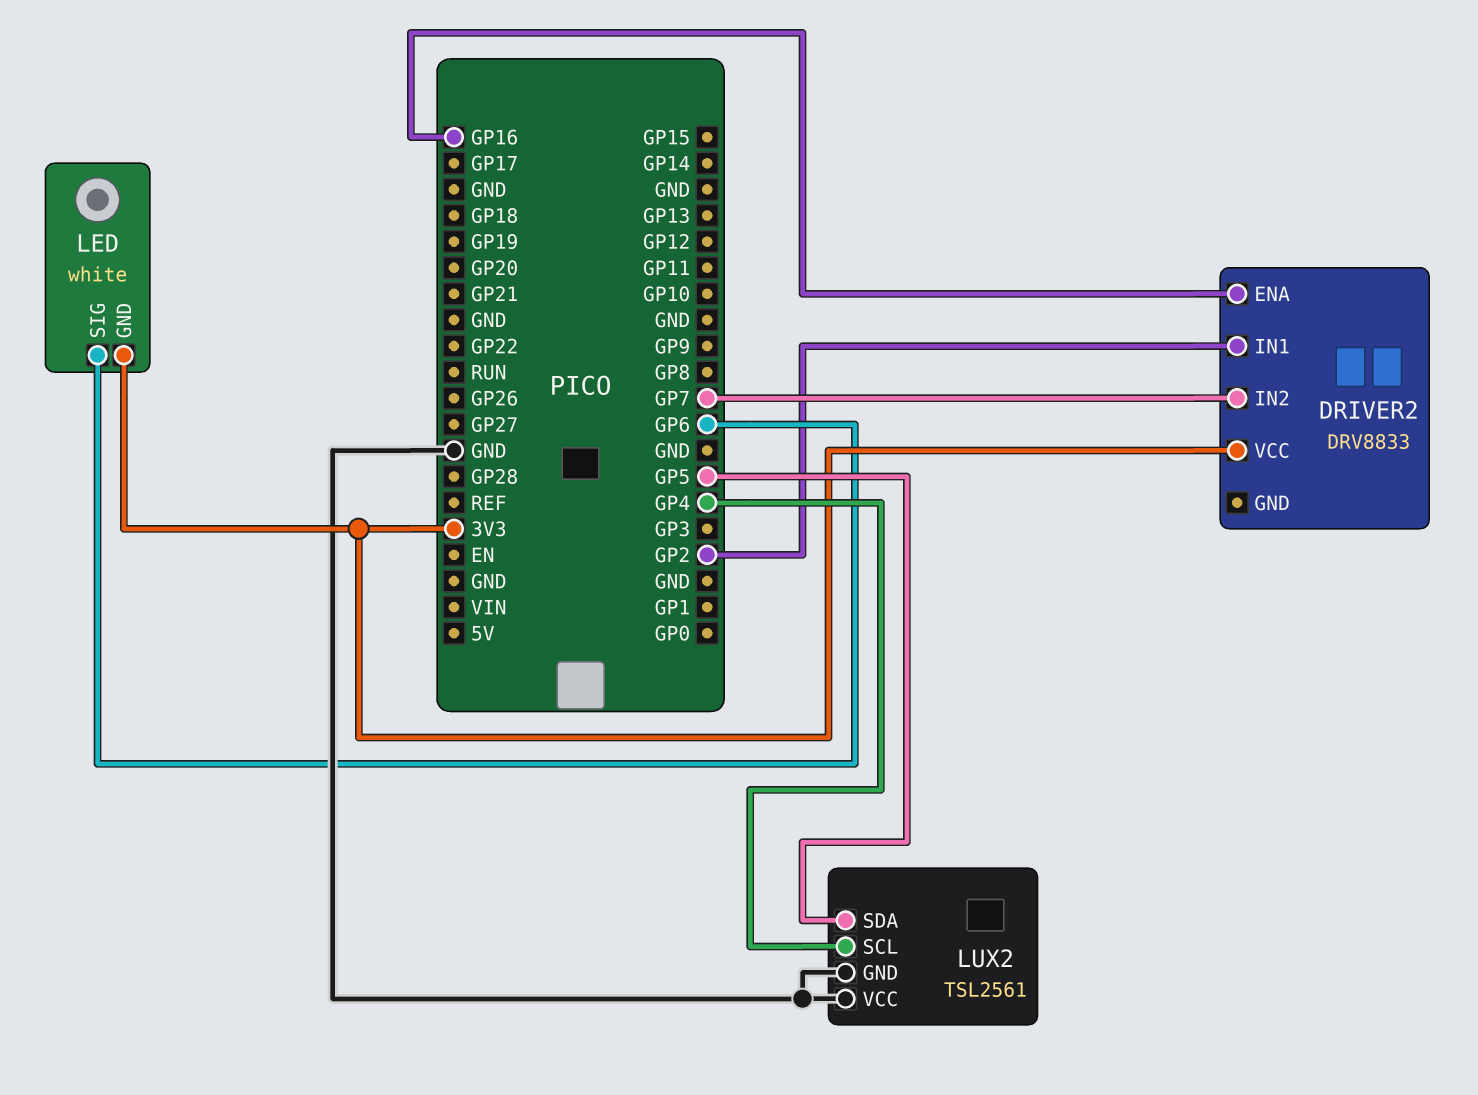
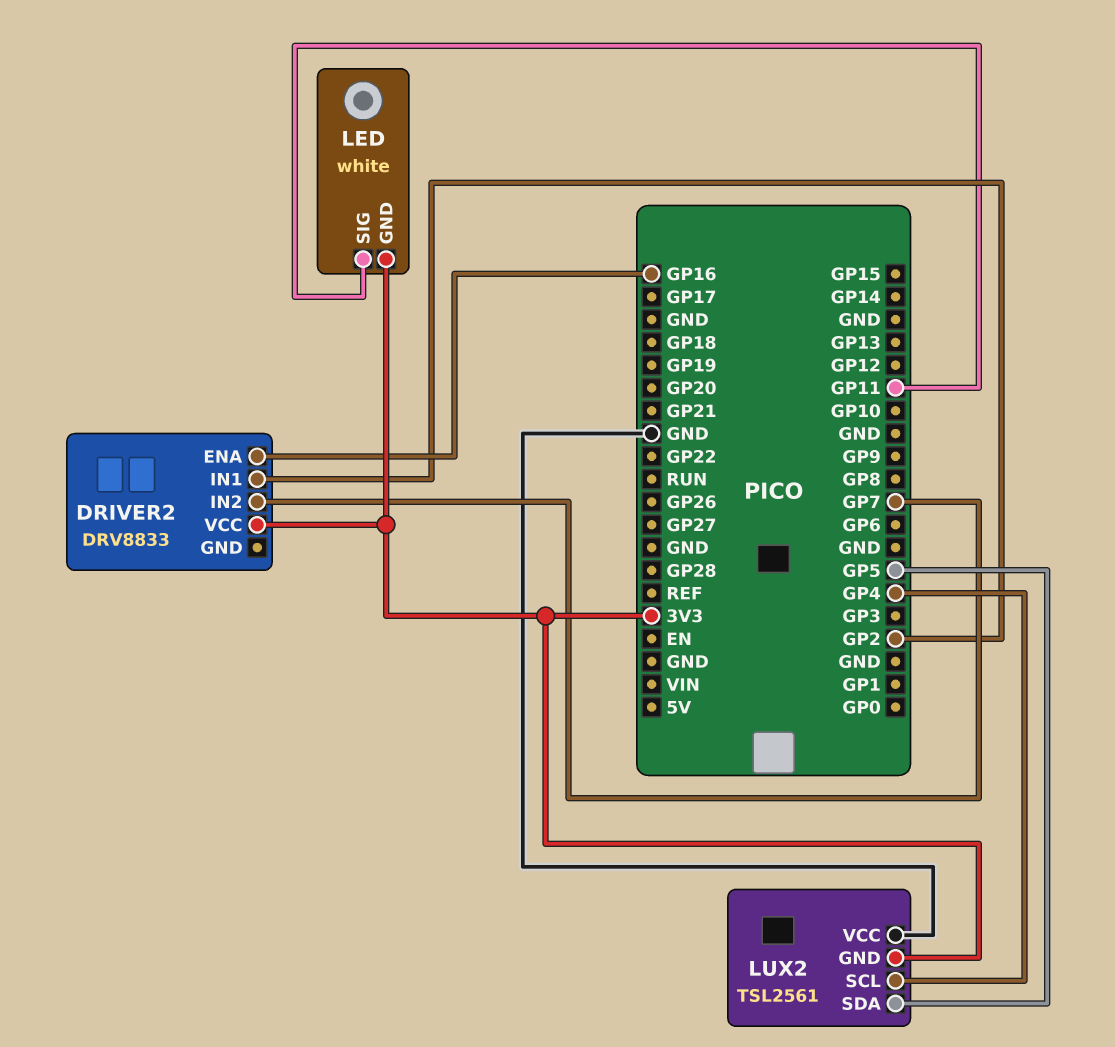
LED pin SIG: GP6 -> GP11
LUX2 pin GND: GND -> 3V3

